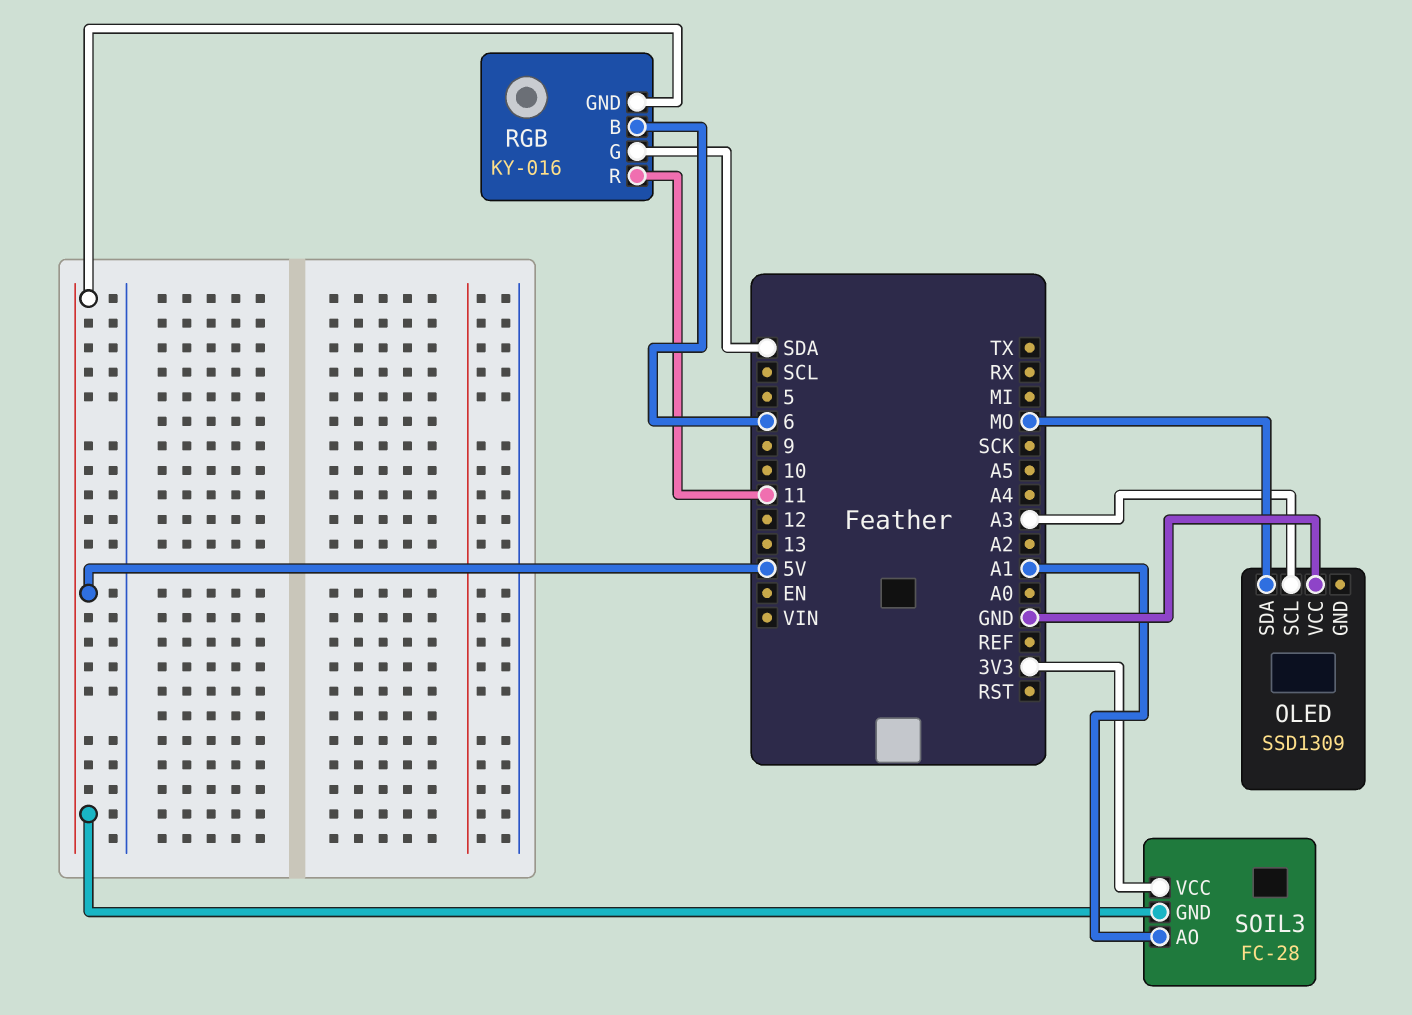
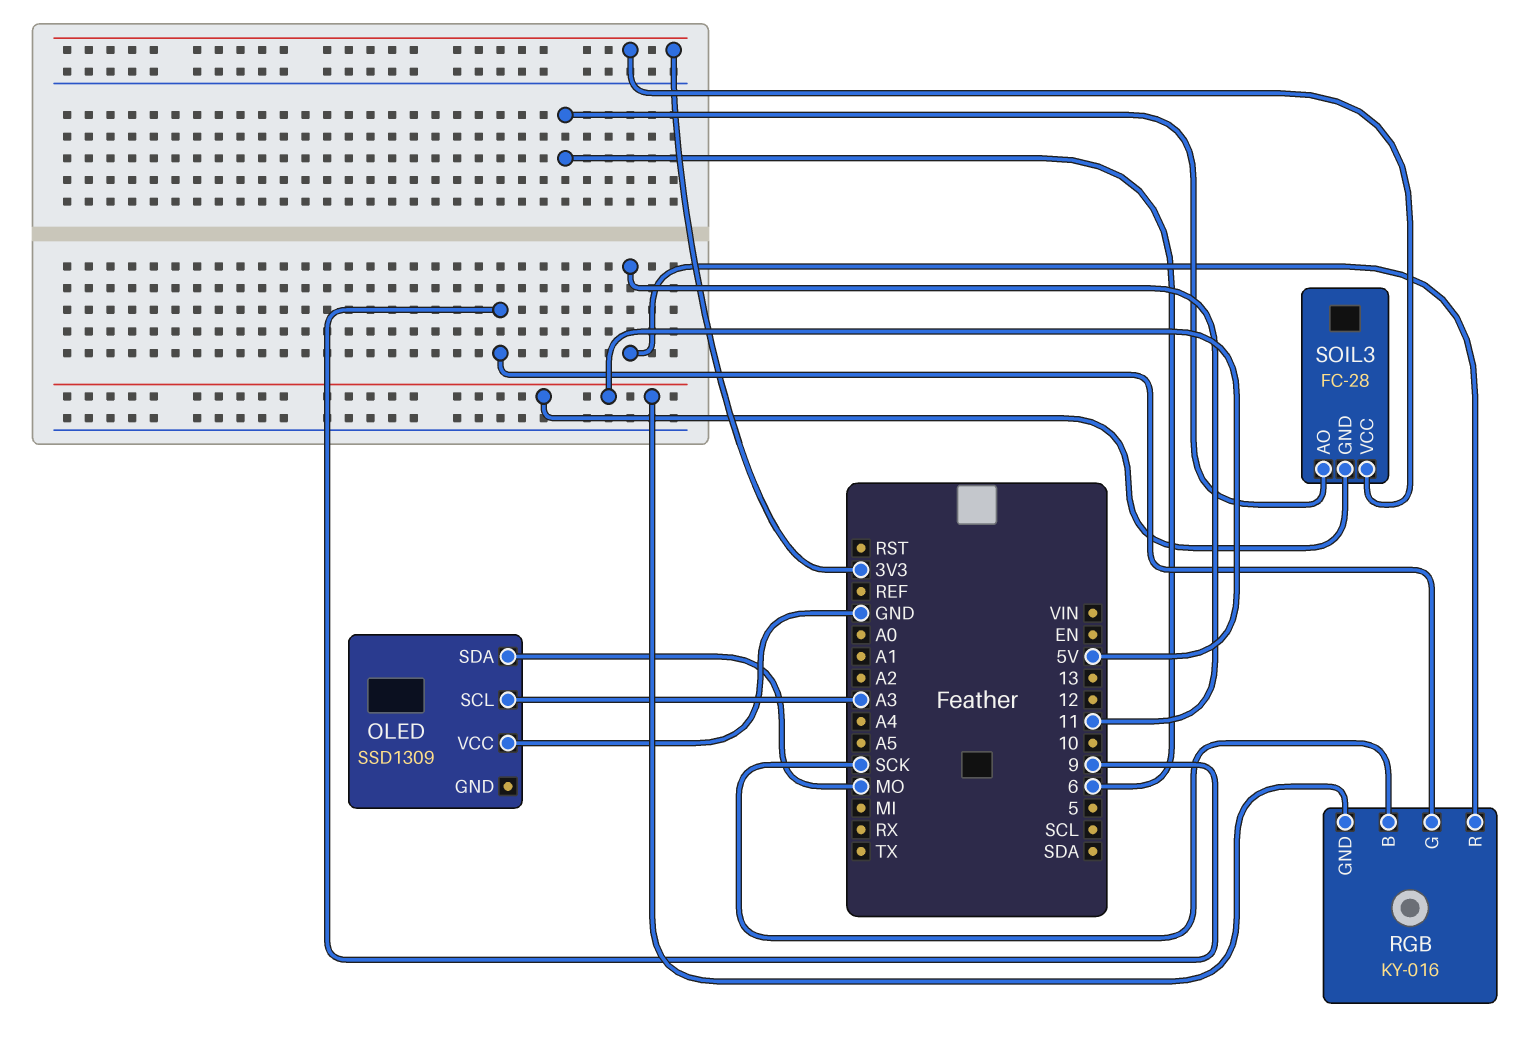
RGB pin B: 6 -> SCK
RGB pin G: SDA -> 9
SOIL3 pin AO: A1 -> 6

